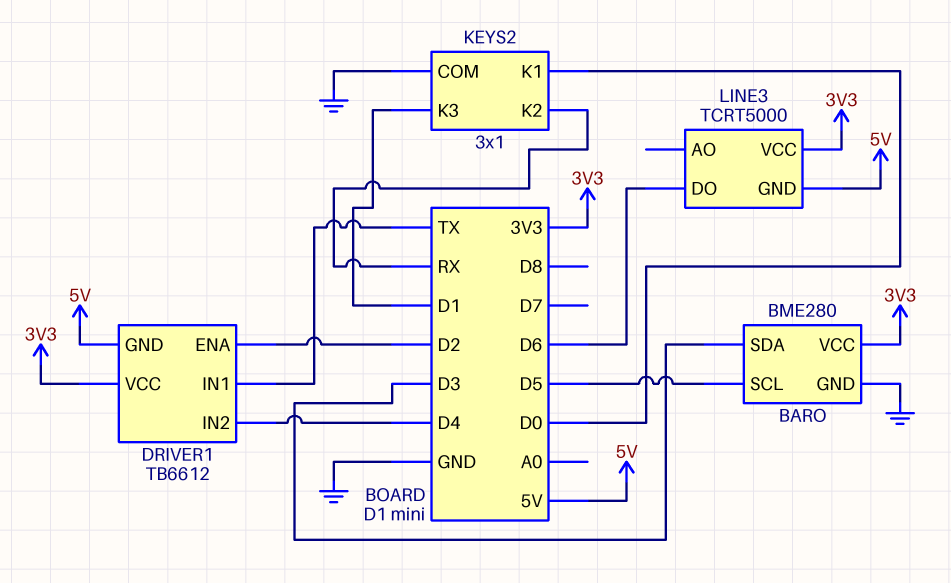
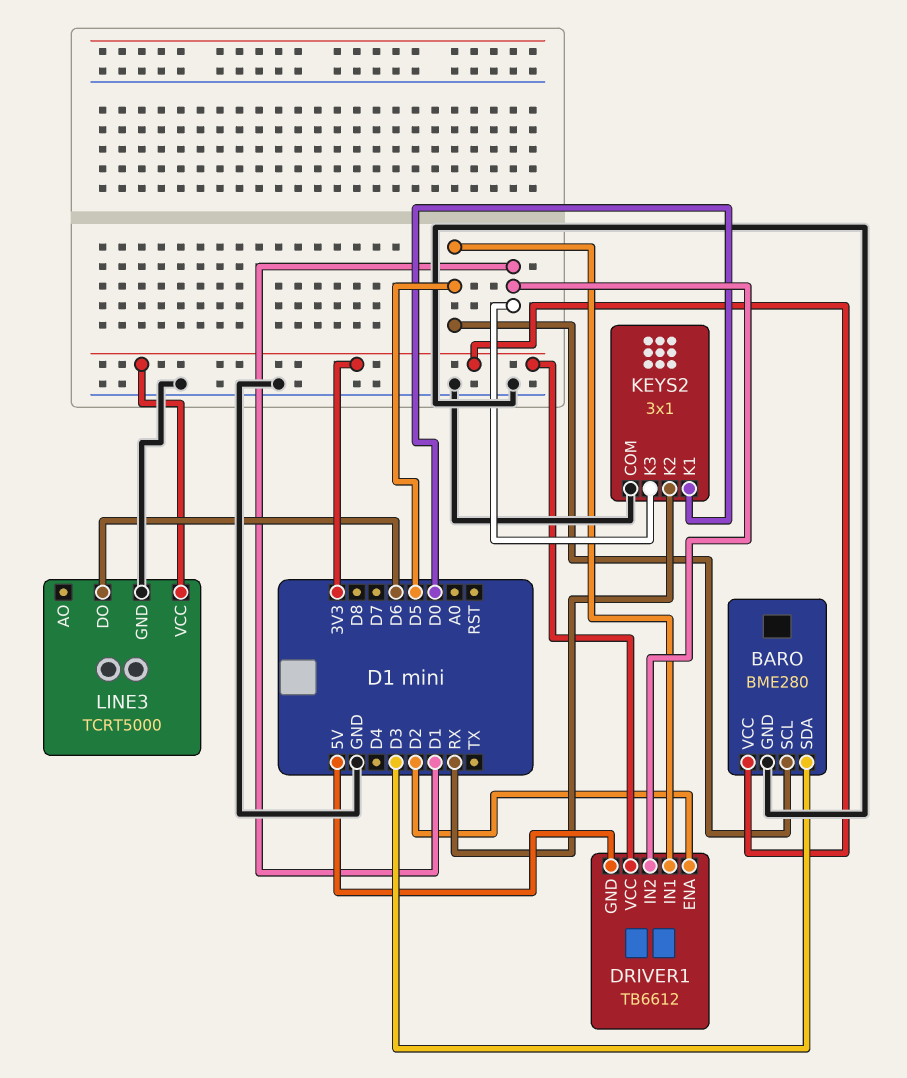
DRIVER1 pin IN1: TX -> D5
DRIVER1 pin IN2: D4 -> D1
LINE3 pin GND: 5V -> GND

